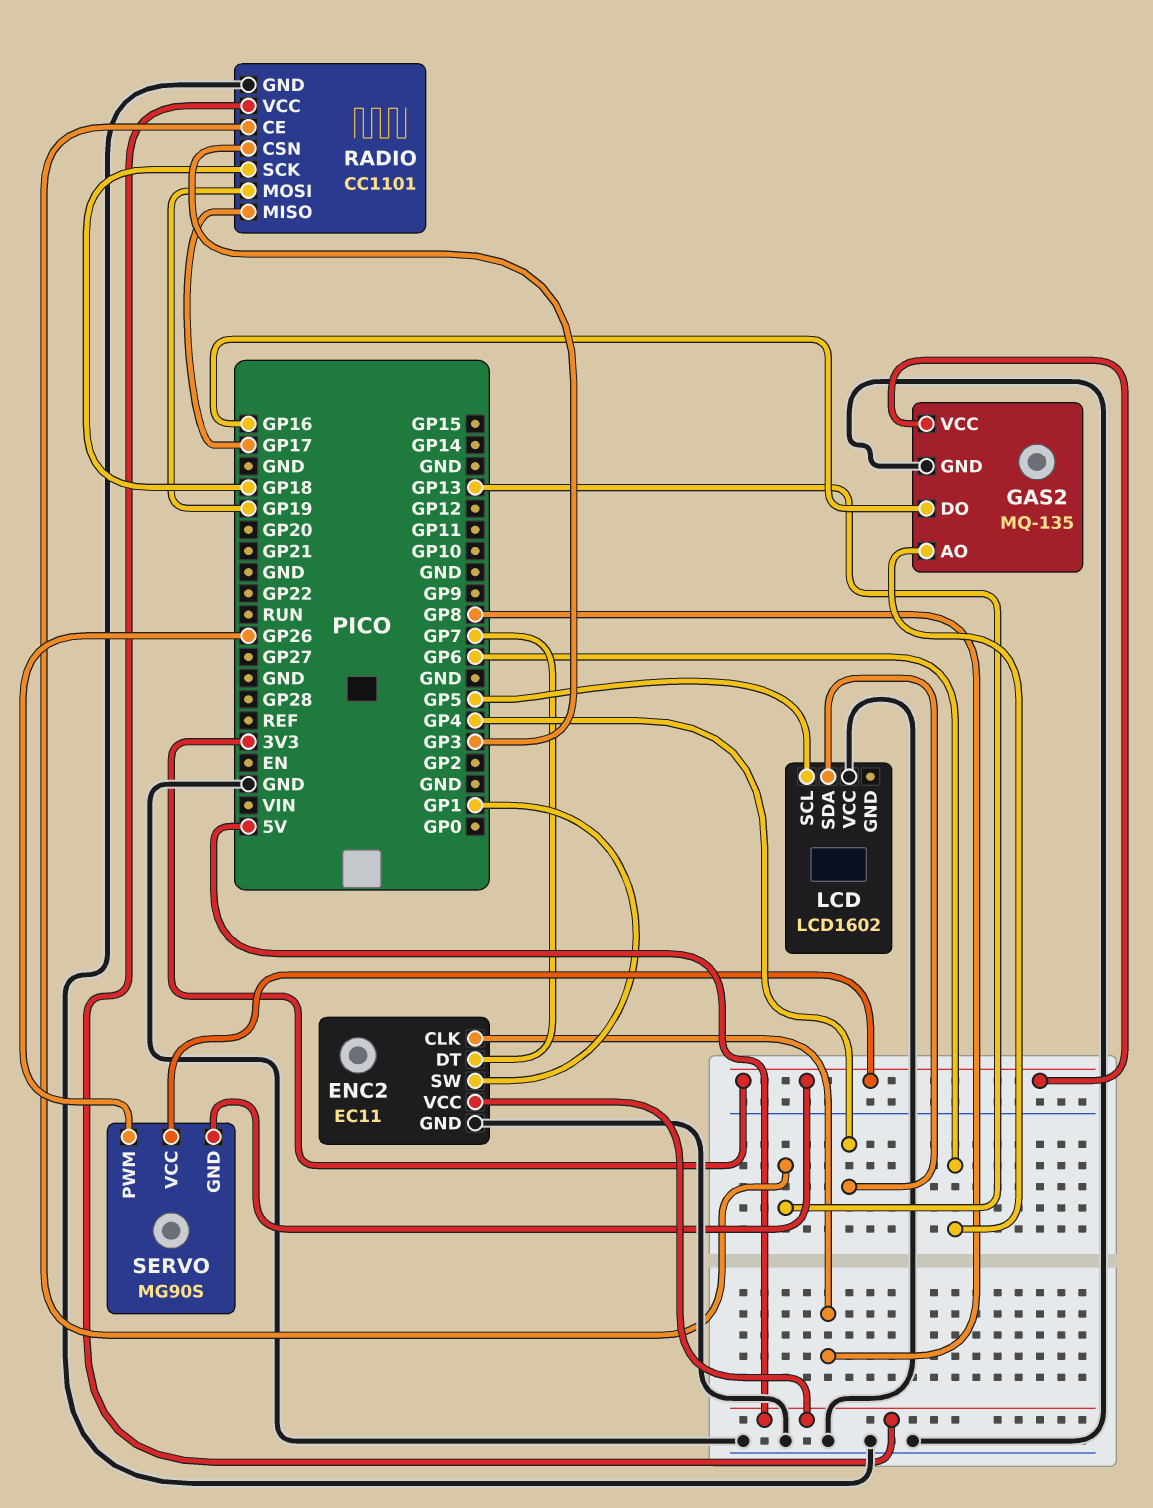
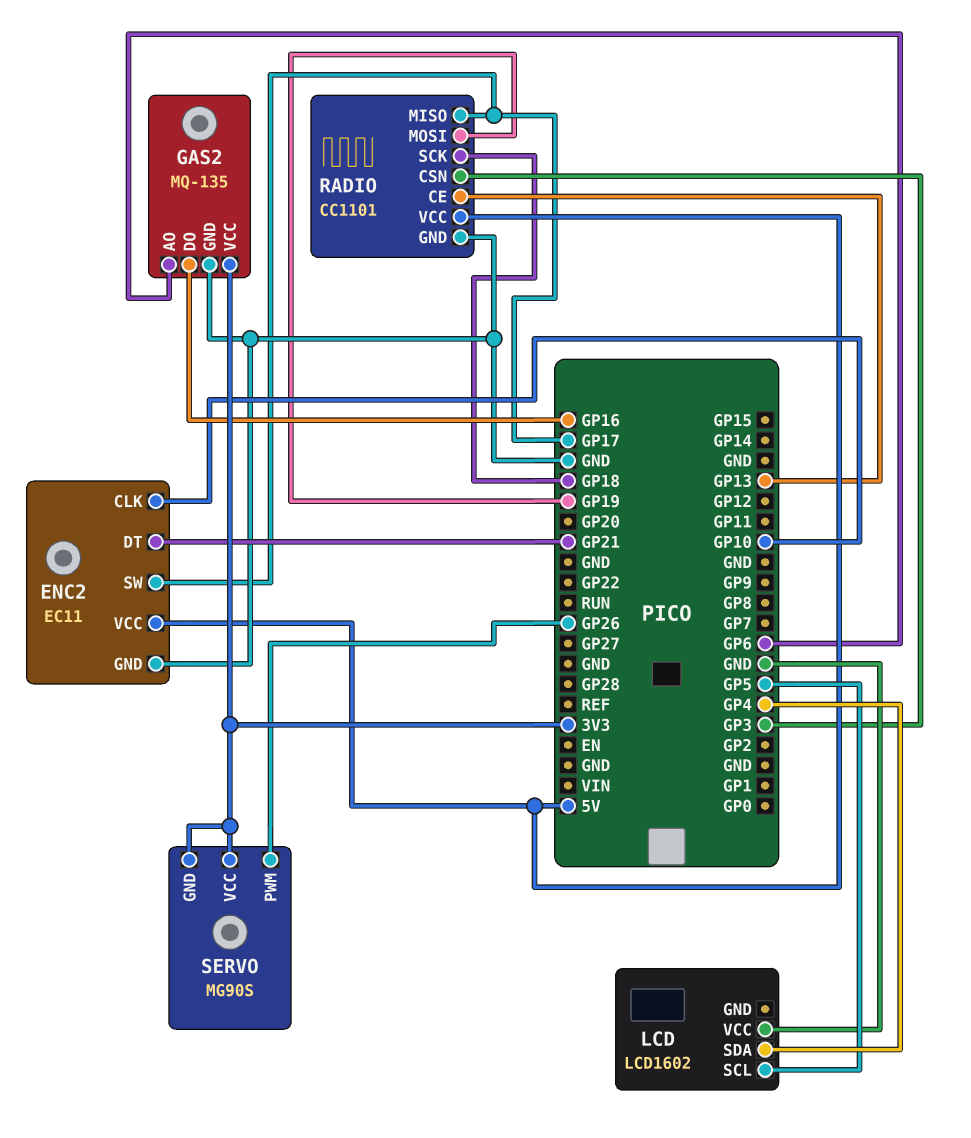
ENC2 pin CLK: GP8 -> GP10
ENC2 pin DT: GP7 -> GP21
ENC2 pin SW: GP1 -> GP17

